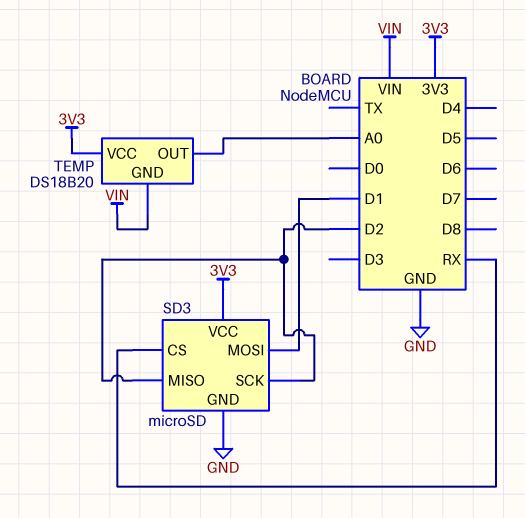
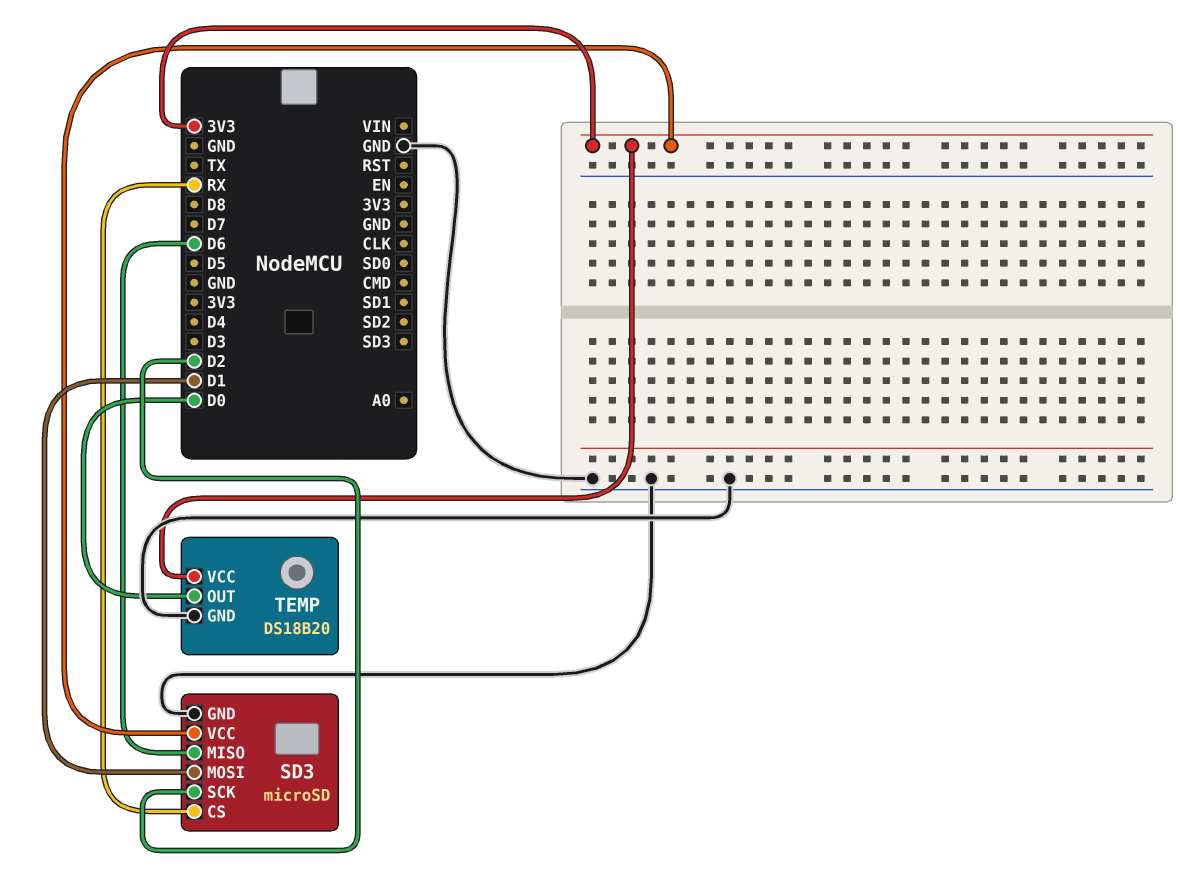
SD3 pin MISO: D2 -> D6
TEMP pin GND: VIN -> GND
TEMP pin OUT: A0 -> D0

